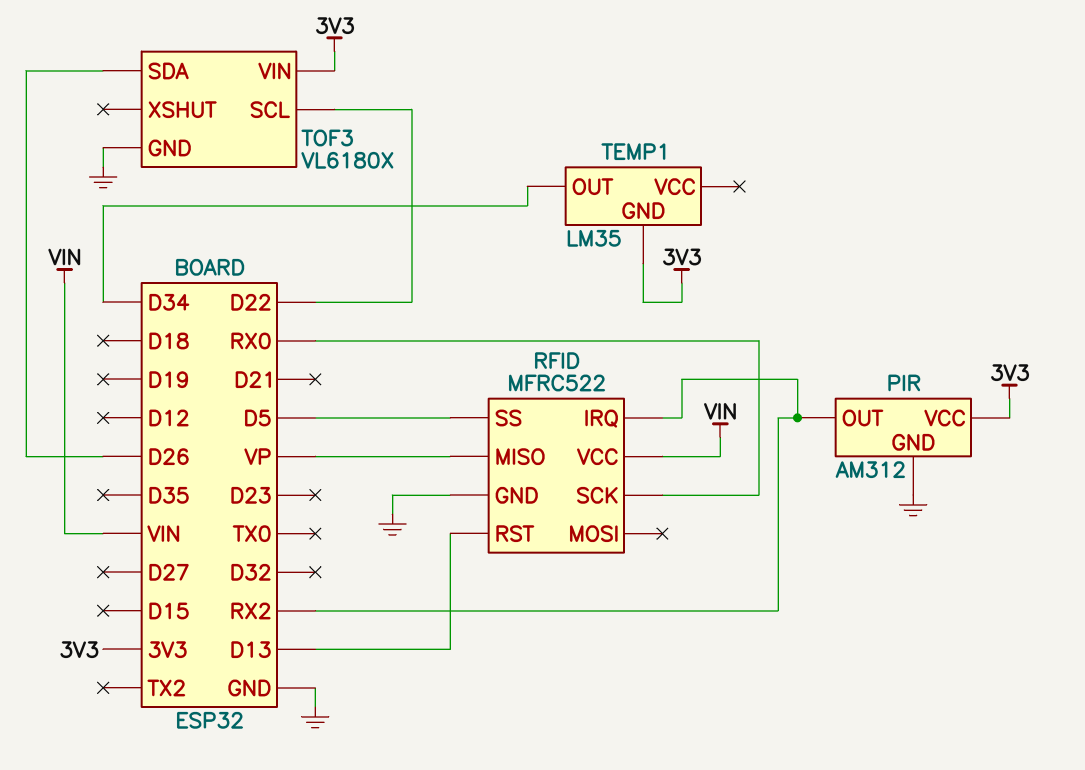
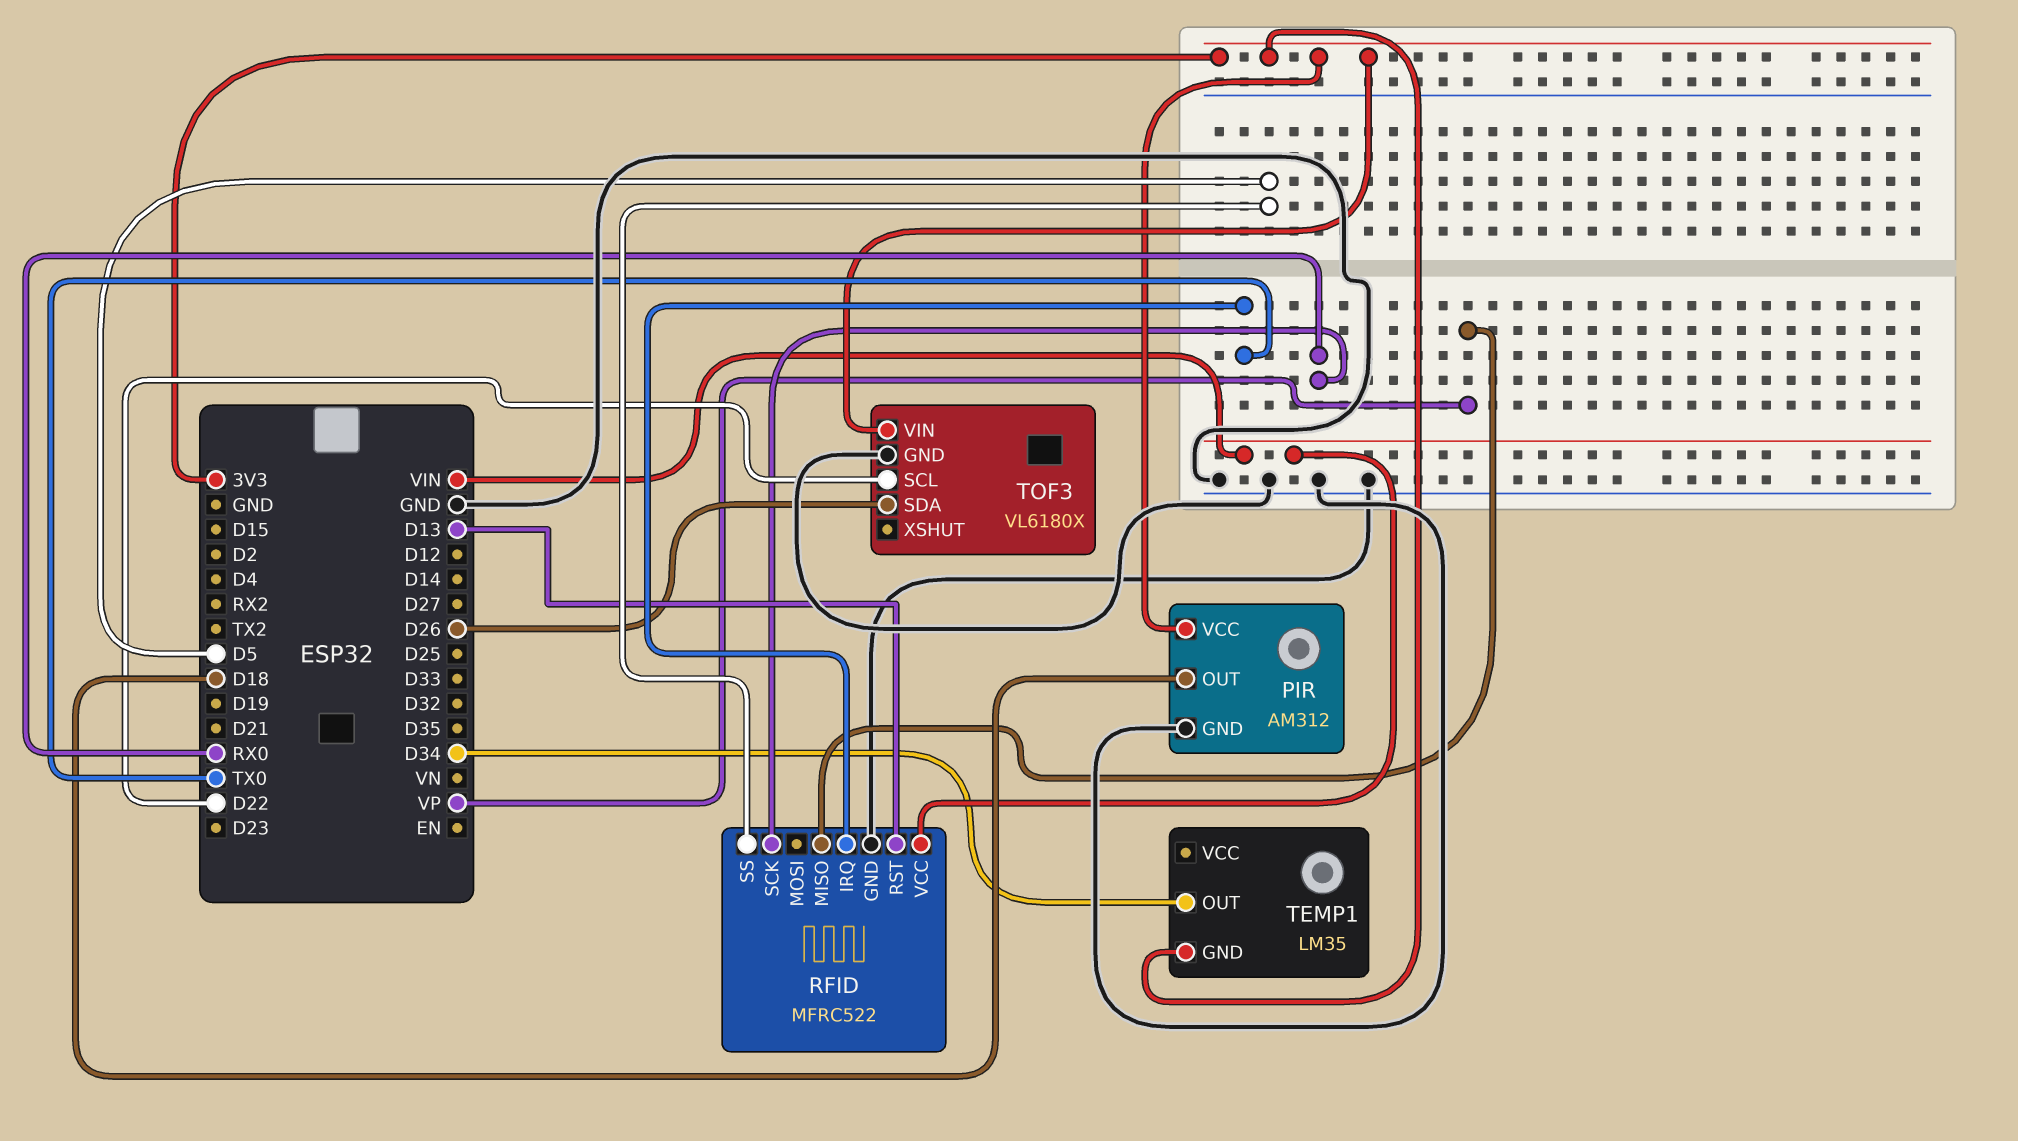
PIR pin OUT: RX2 -> D18
RFID pin IRQ: RX2 -> TX0

